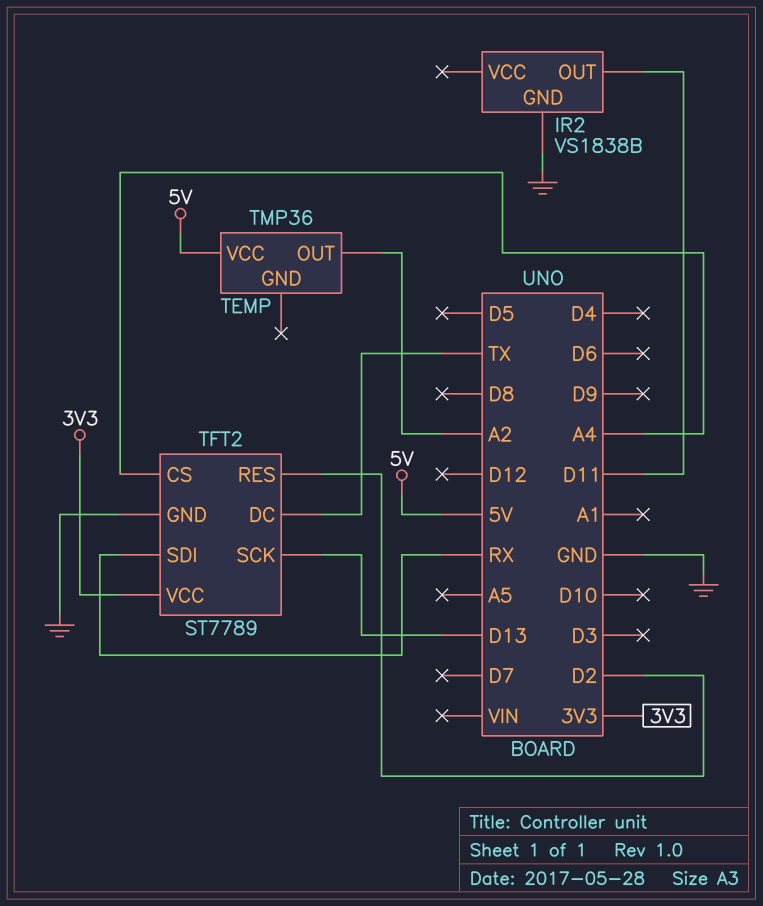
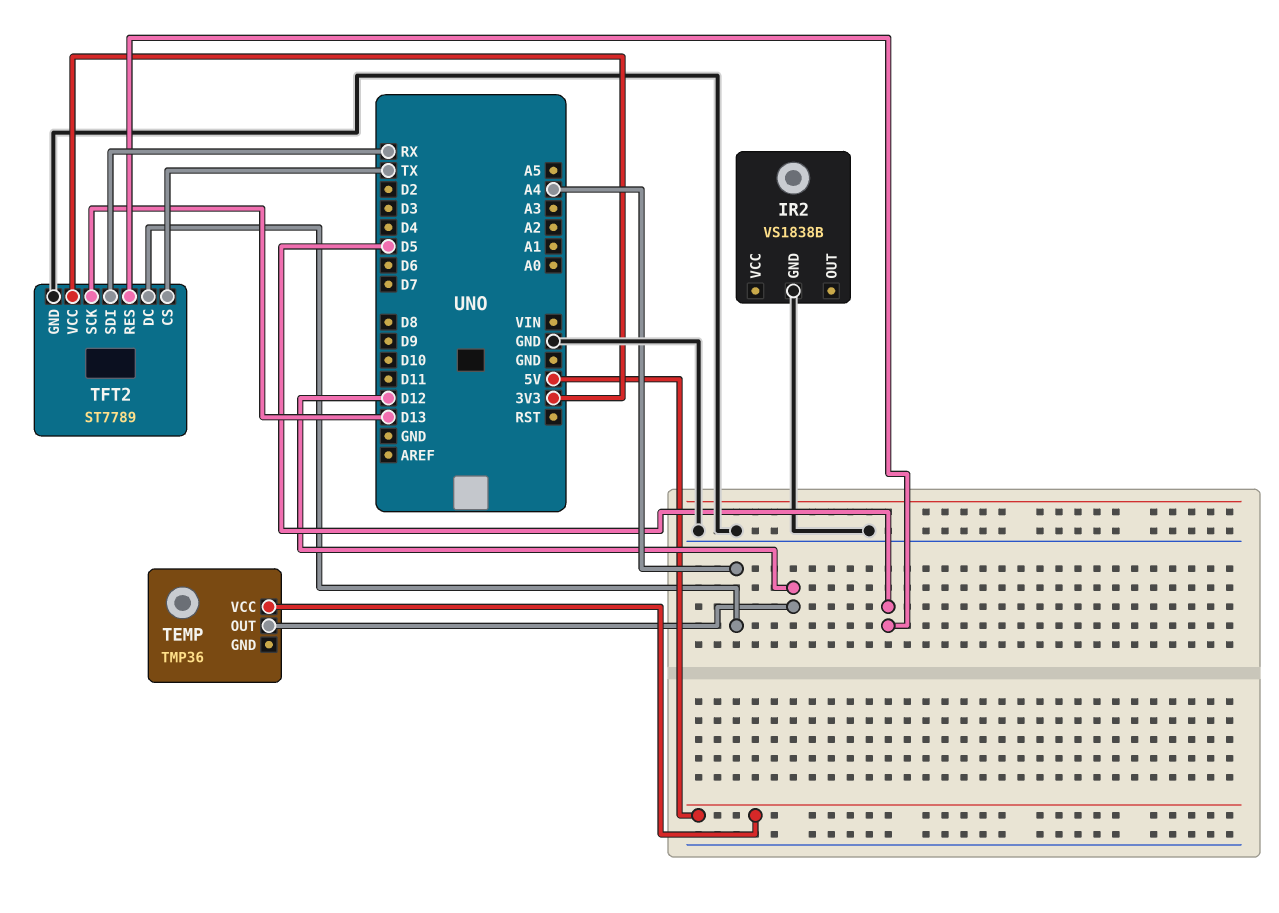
IR2 pin OUT: D11 -> none
TEMP pin OUT: A2 -> D12
TFT2 pin CS: A4 -> TX
TFT2 pin DC: TX -> A4
TFT2 pin RES: D2 -> D5

